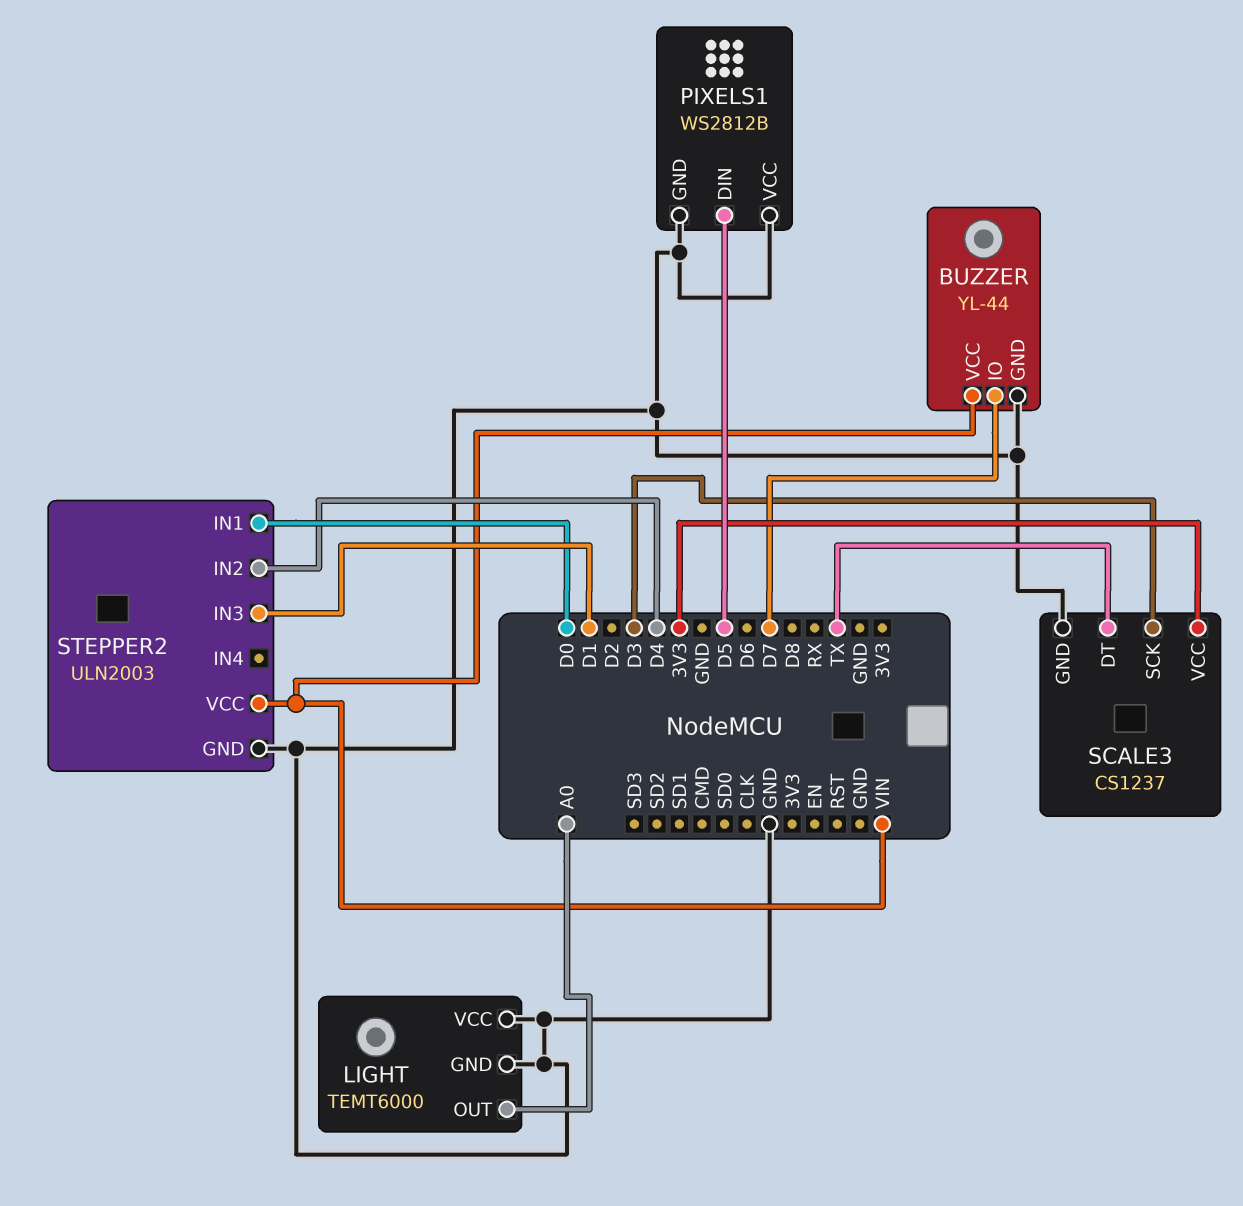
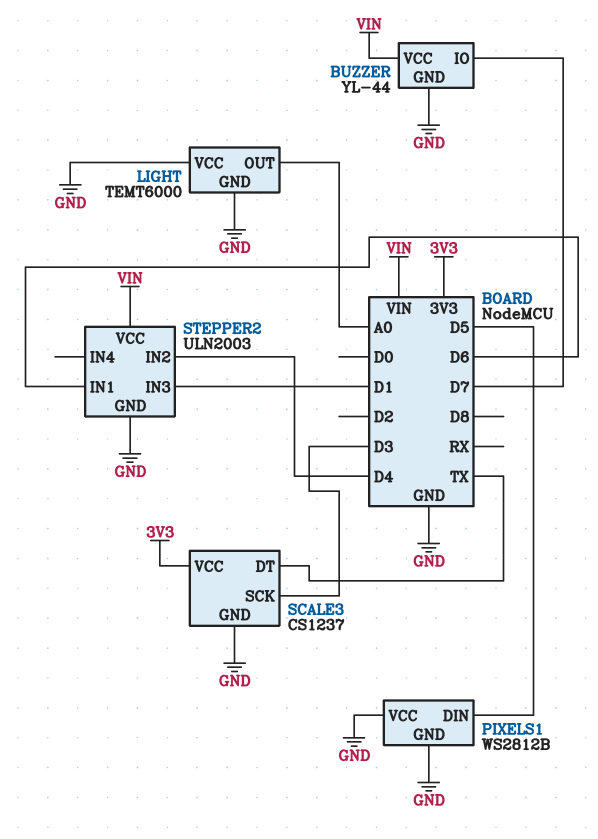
STEPPER2 pin IN1: D0 -> D6

